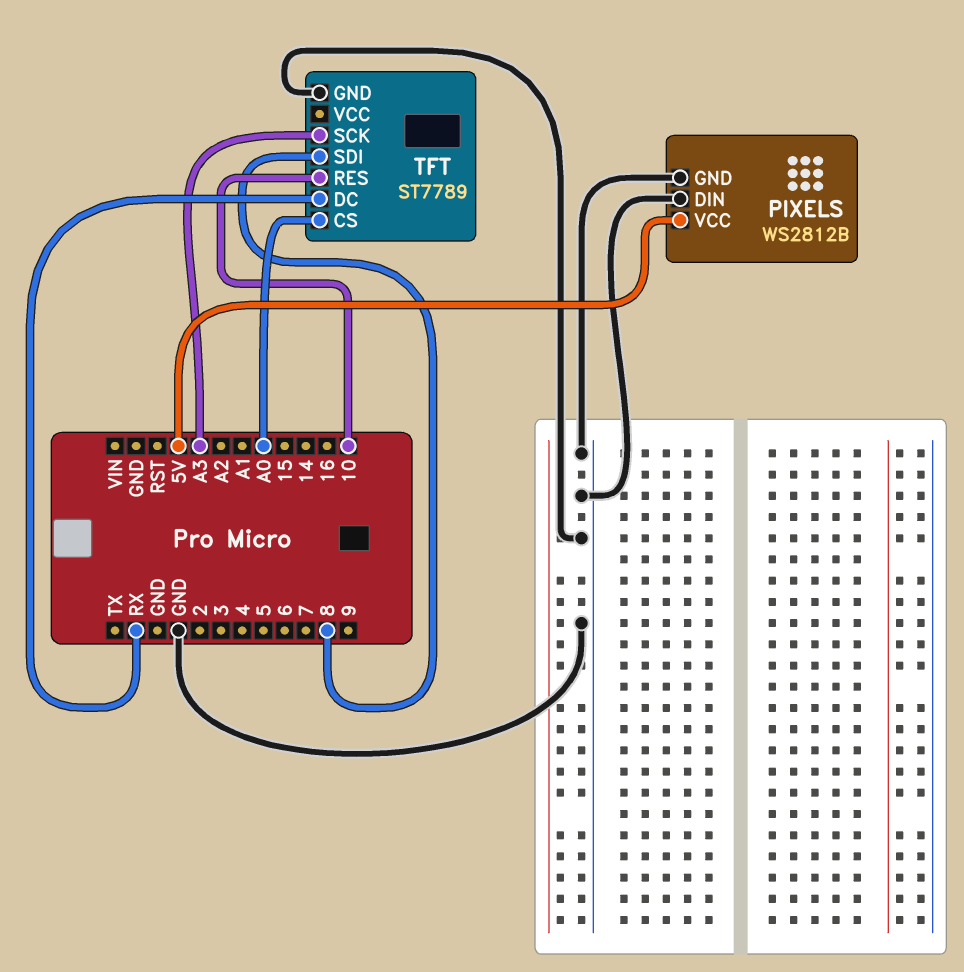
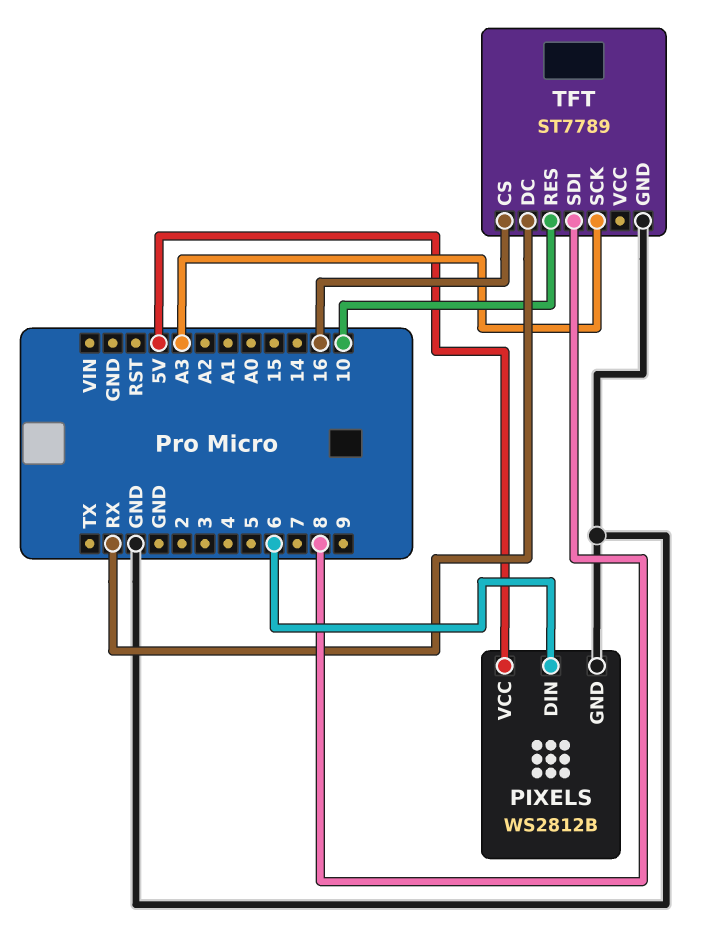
PIXELS pin DIN: GND -> 6
TFT pin CS: A0 -> 16

